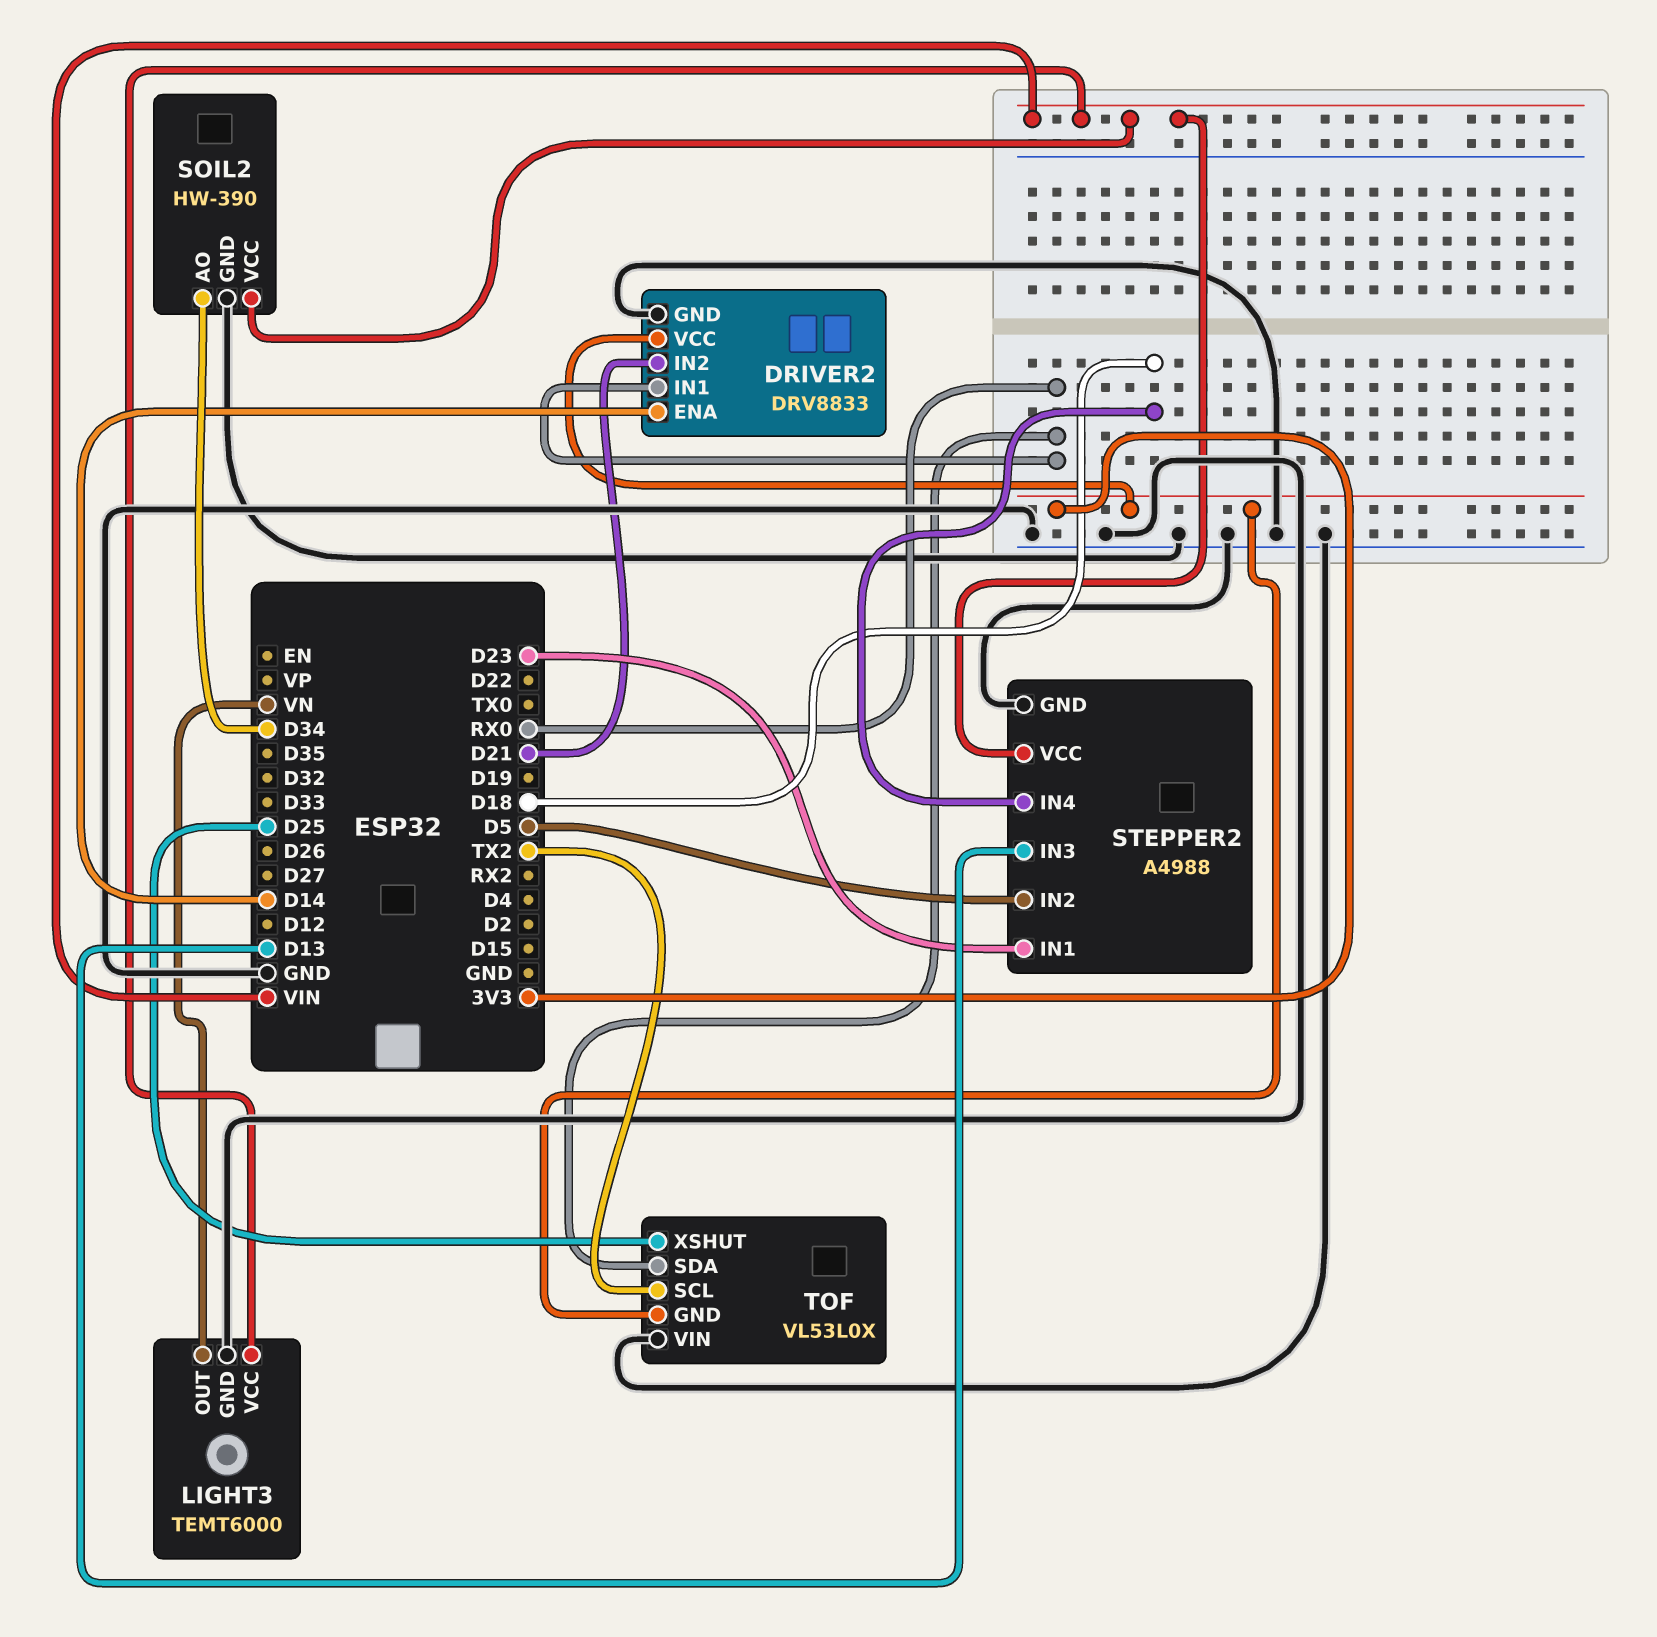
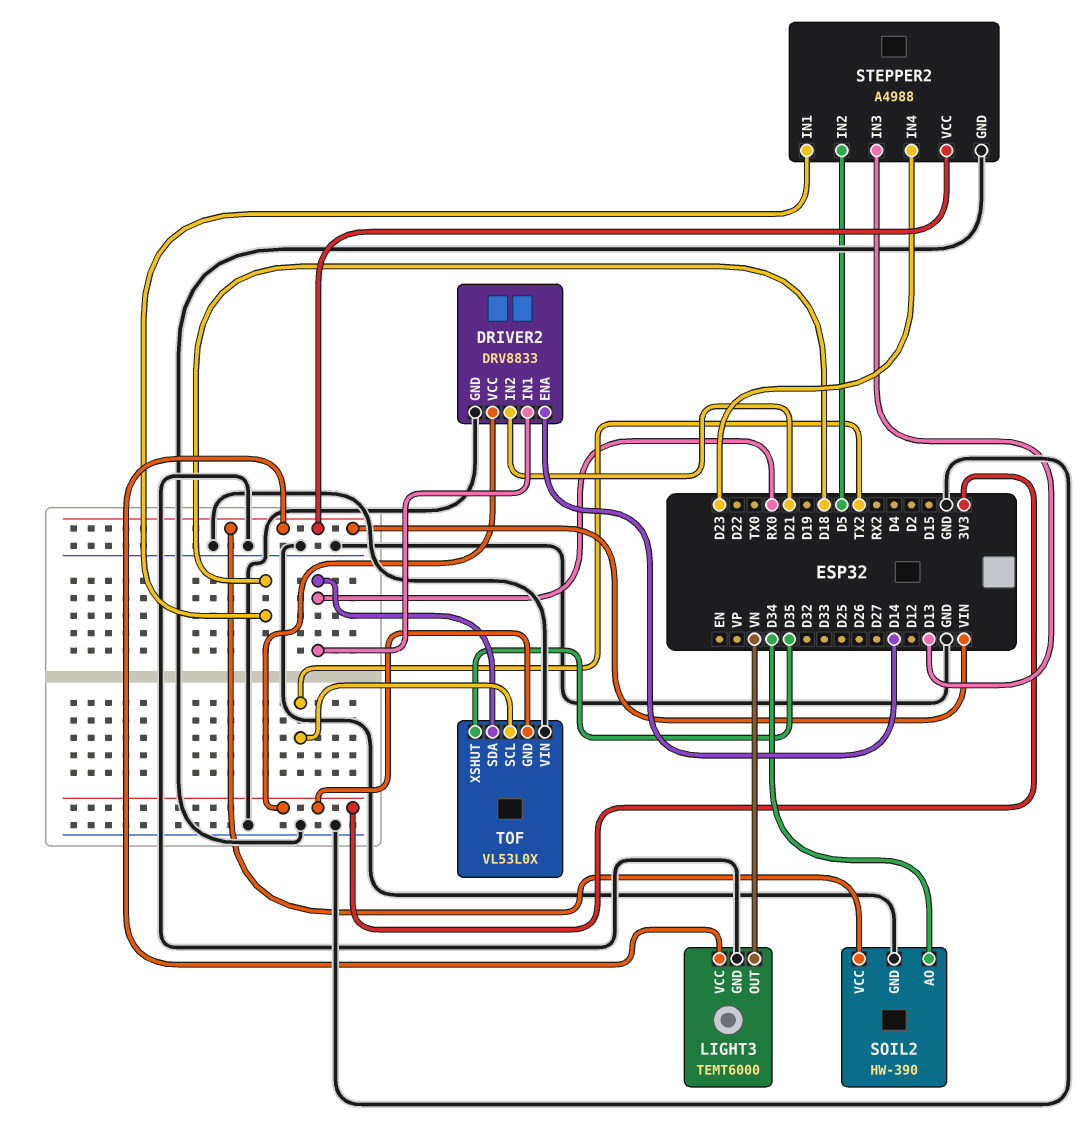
STEPPER2 pin IN1: D23 -> D18
STEPPER2 pin IN4: D18 -> D23
TOF pin XSHUT: D25 -> D35

